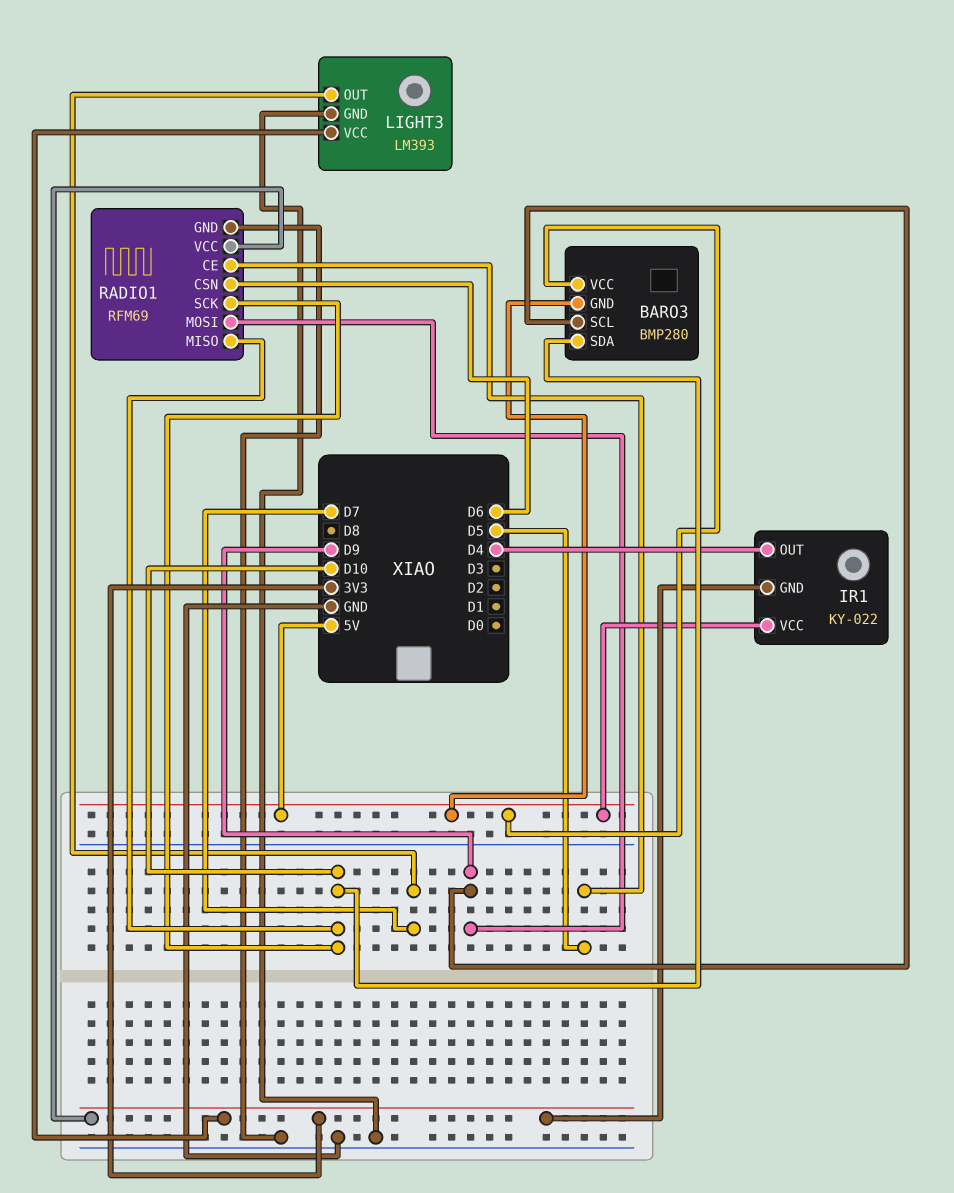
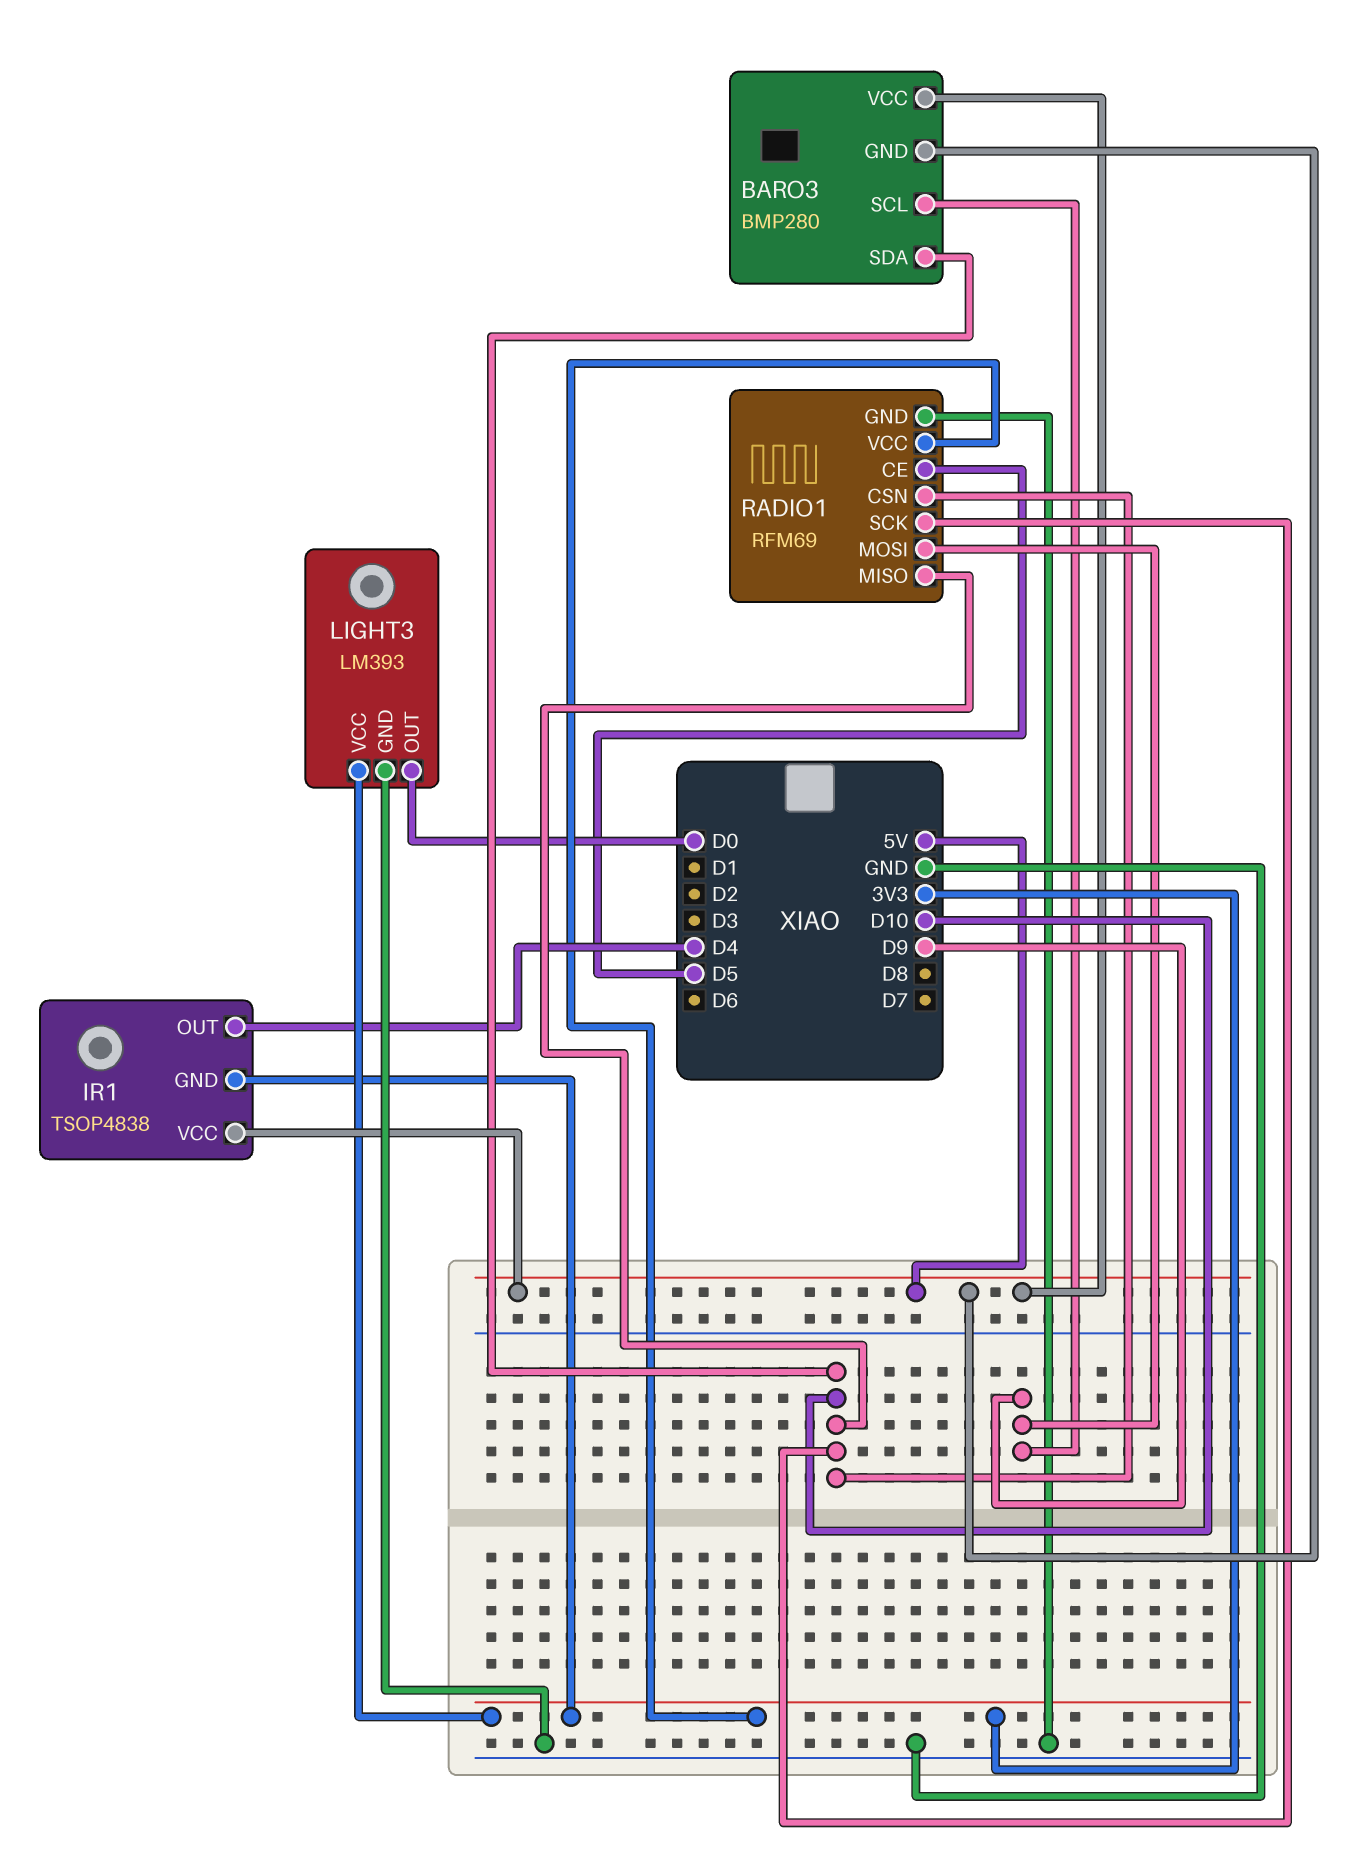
IR1: KY-022 -> TSOP4838
LIGHT3 pin OUT: D7 -> D0
RADIO1 pin CSN: D6 -> D10

